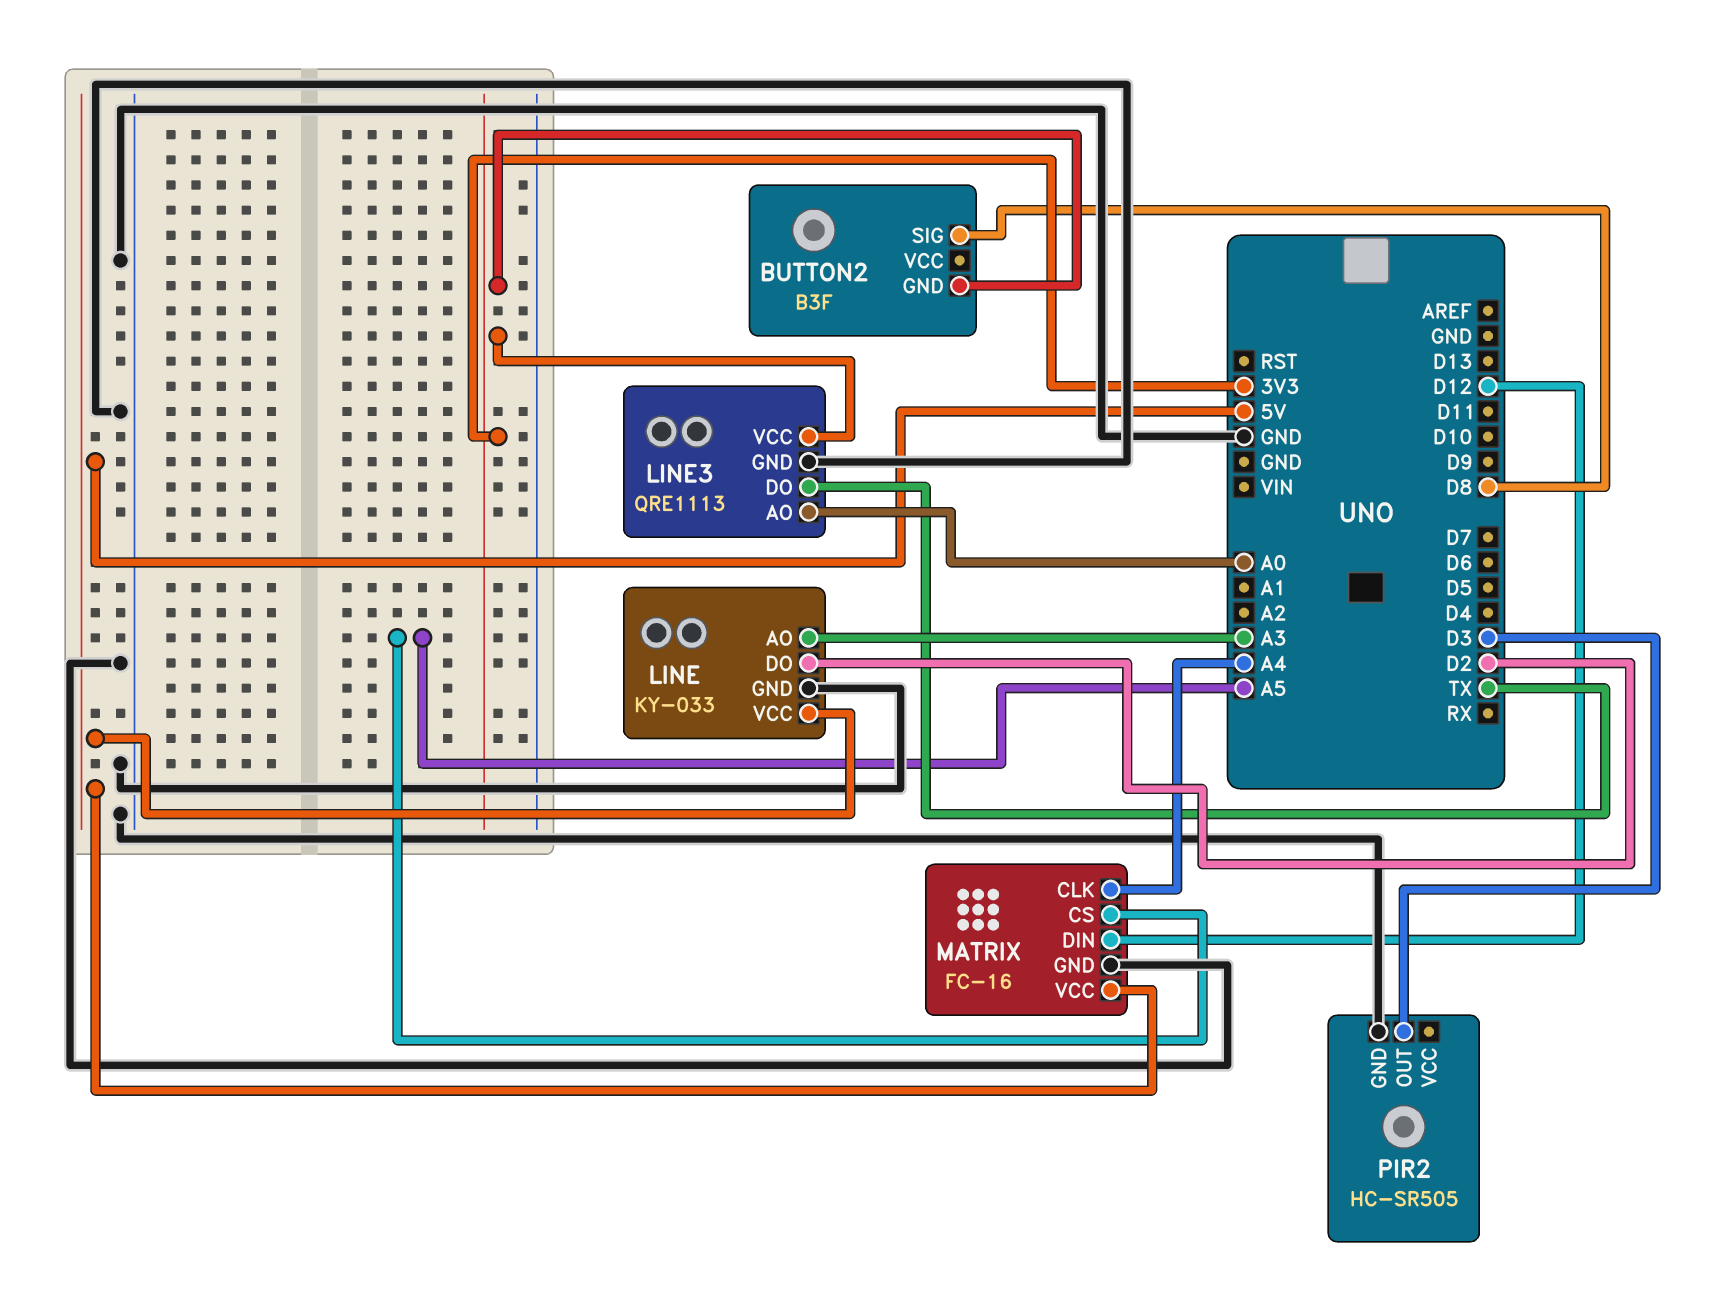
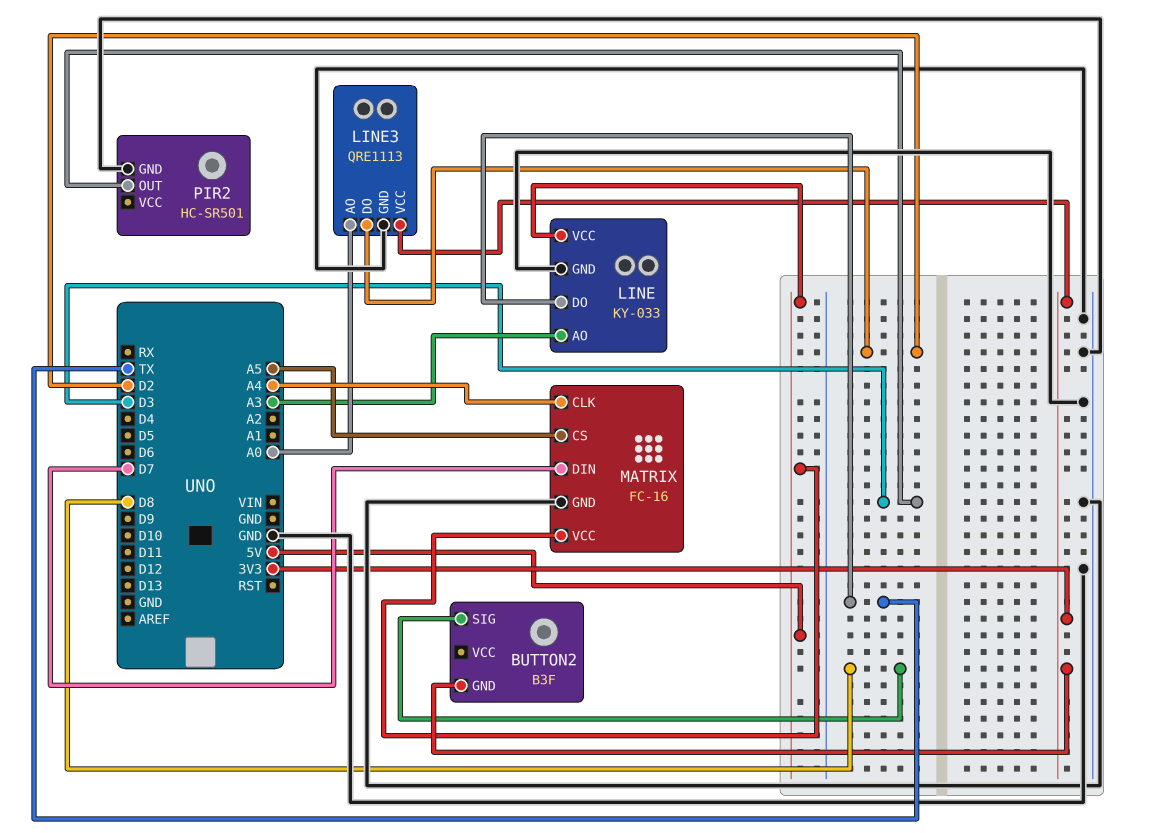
LINE pin DO: D2 -> TX
LINE3 pin DO: TX -> D2
MATRIX pin DIN: D12 -> D7
PIR2: HC-SR505 -> HC-SR501

